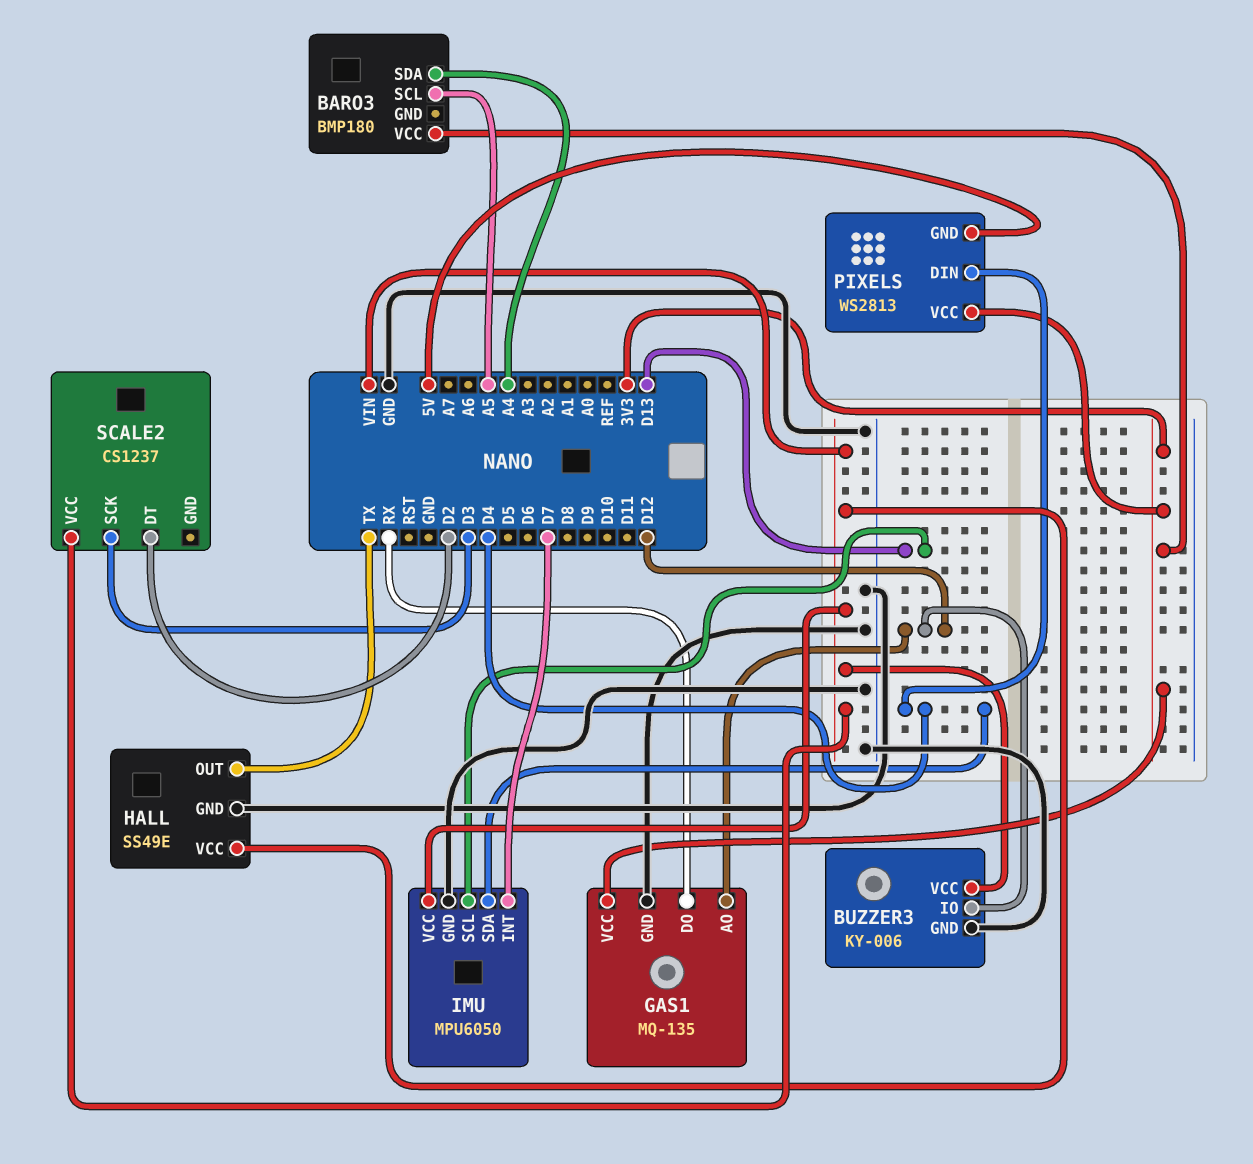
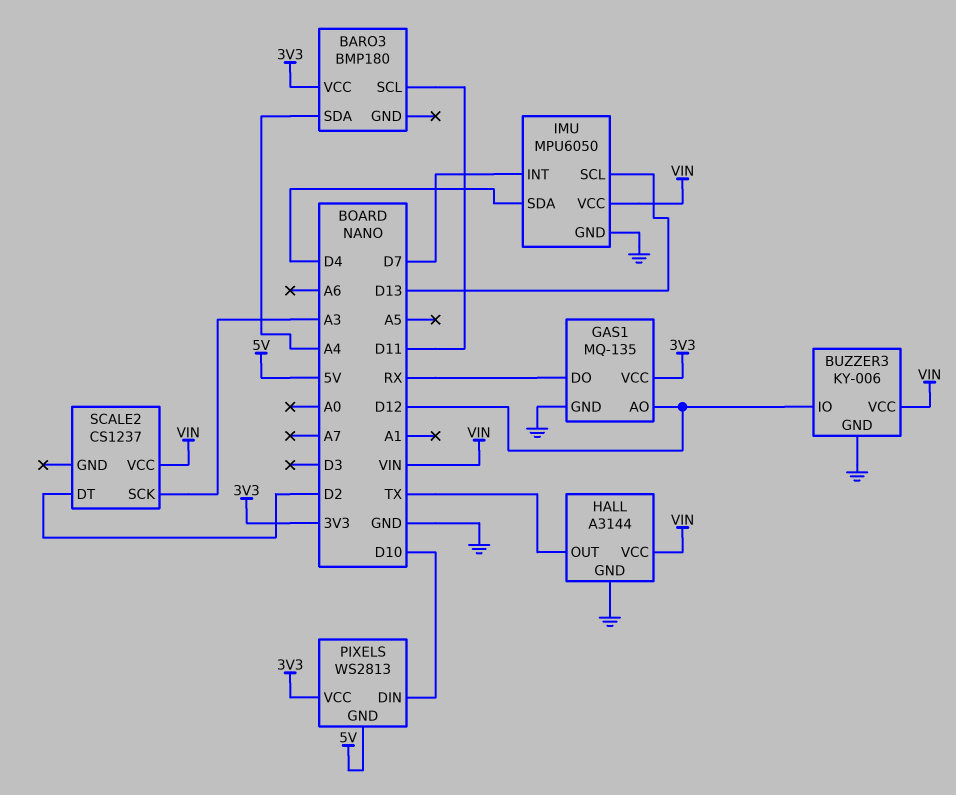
BARO3 pin SCL: A5 -> D11
HALL: SS49E -> A3144
PIXELS pin DIN: D4 -> D10
SCALE2 pin SCK: D3 -> A3

